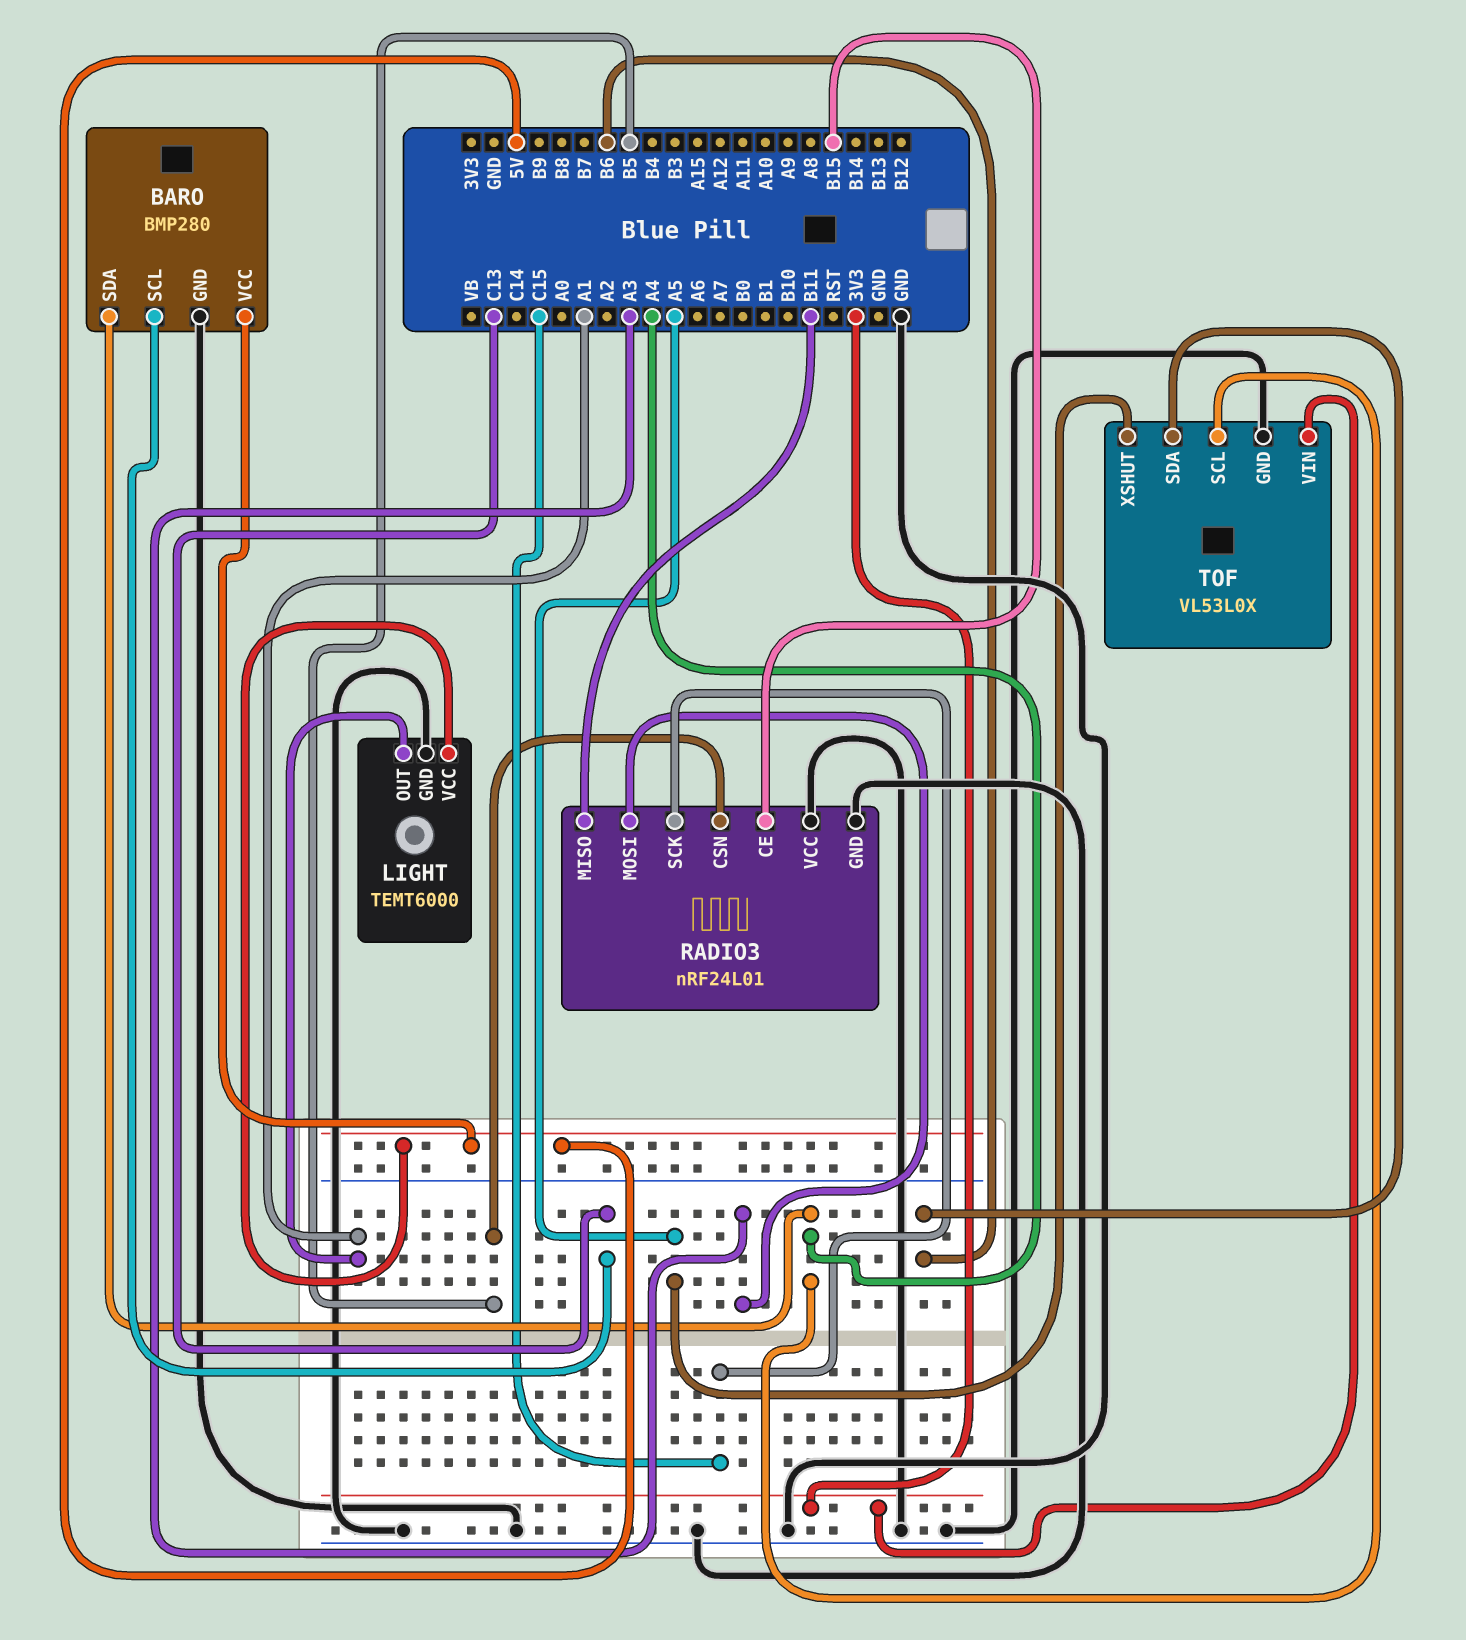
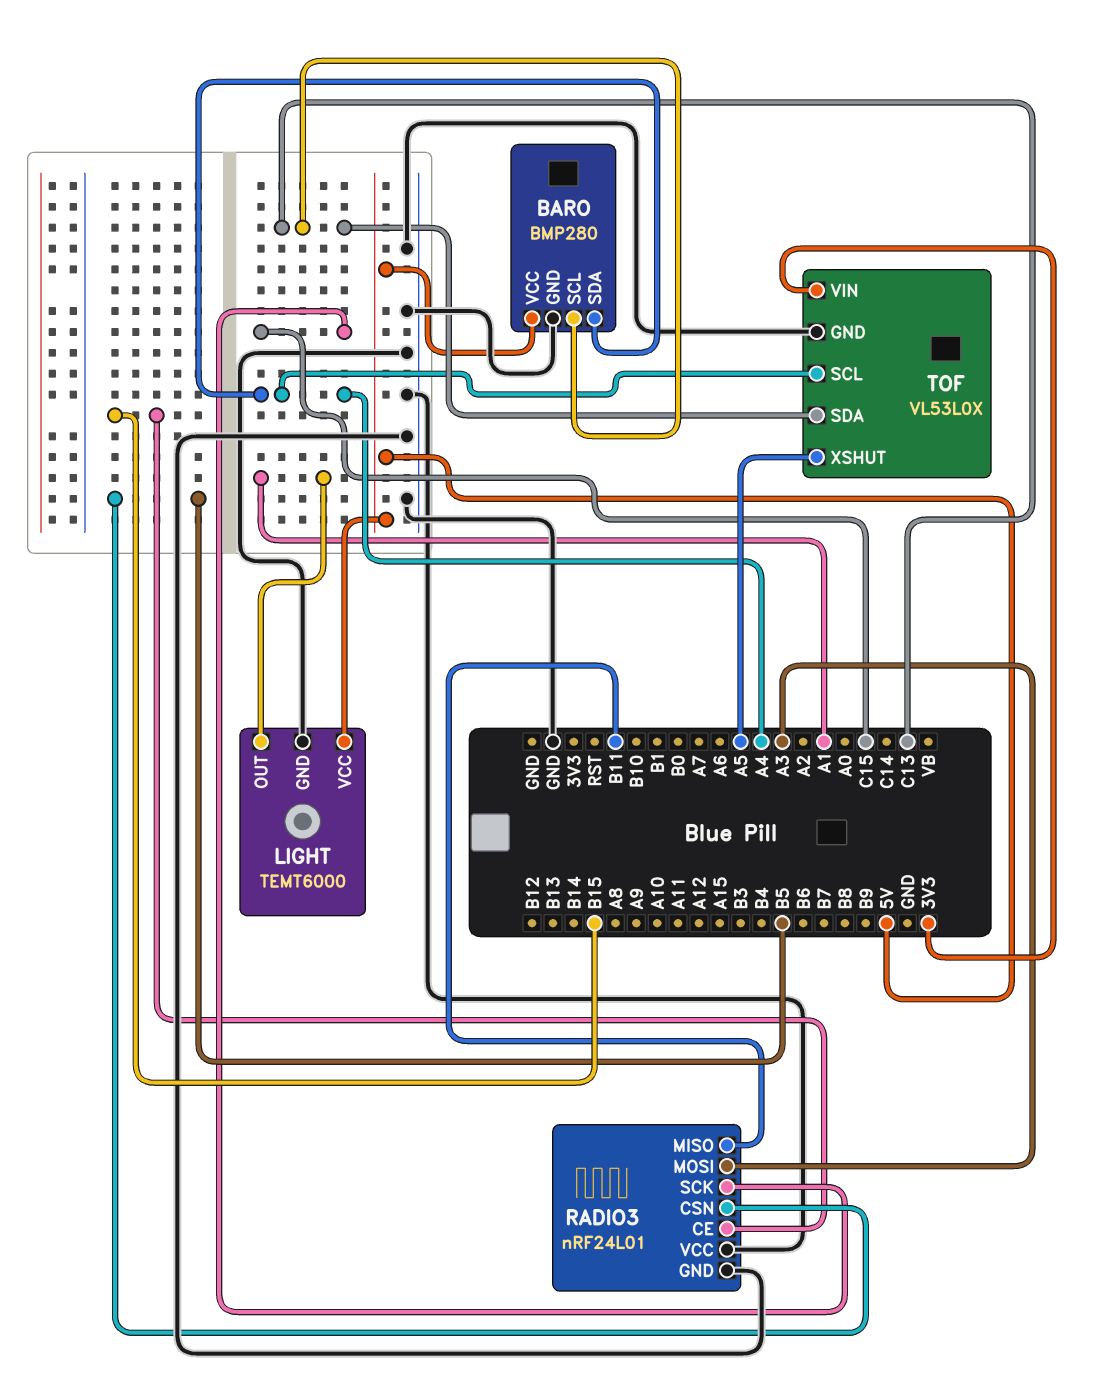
TOF pin SDA: B6 -> C13

